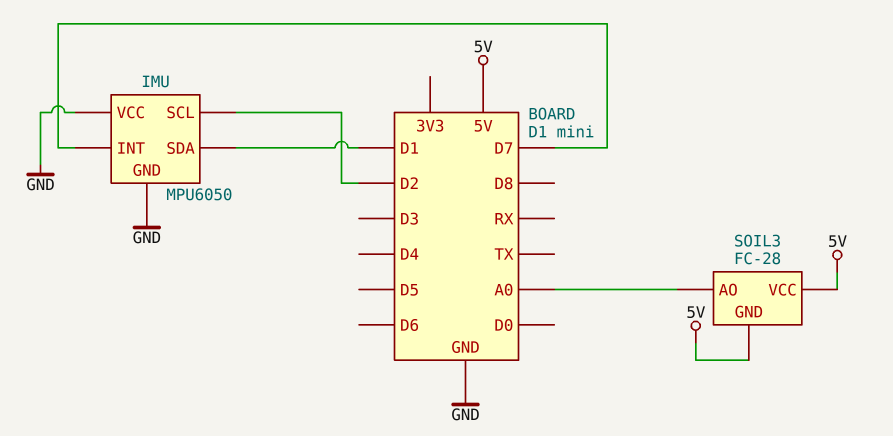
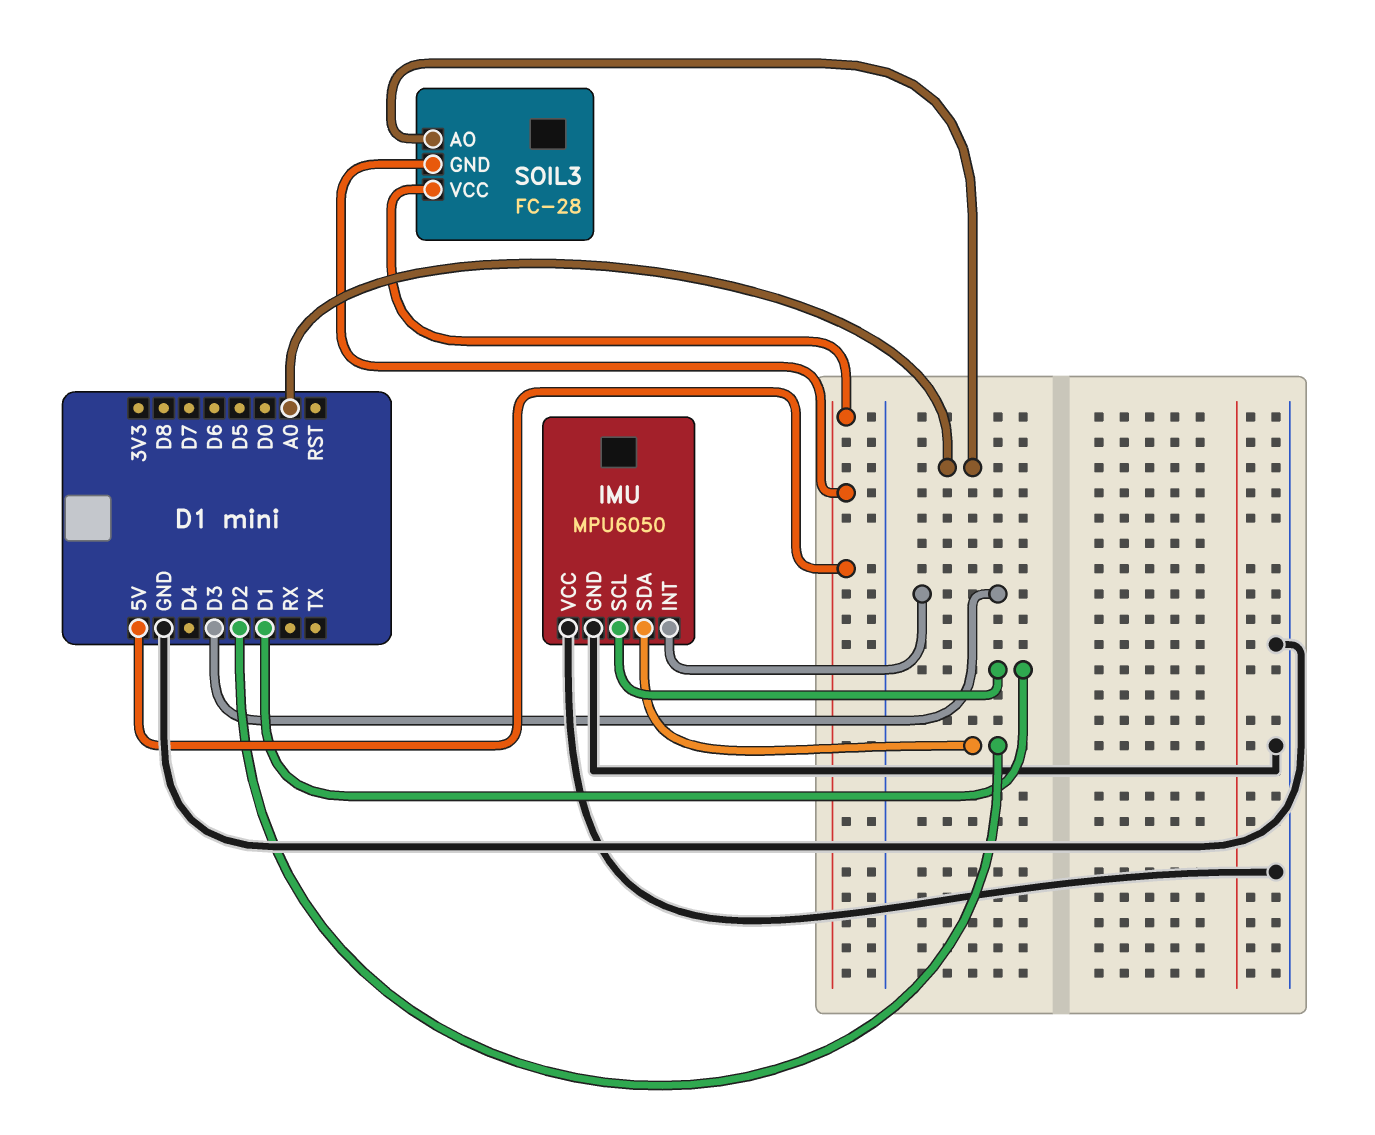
IMU pin INT: D7 -> D3
IMU pin SCL: D2 -> D1
IMU pin SDA: D1 -> D2

